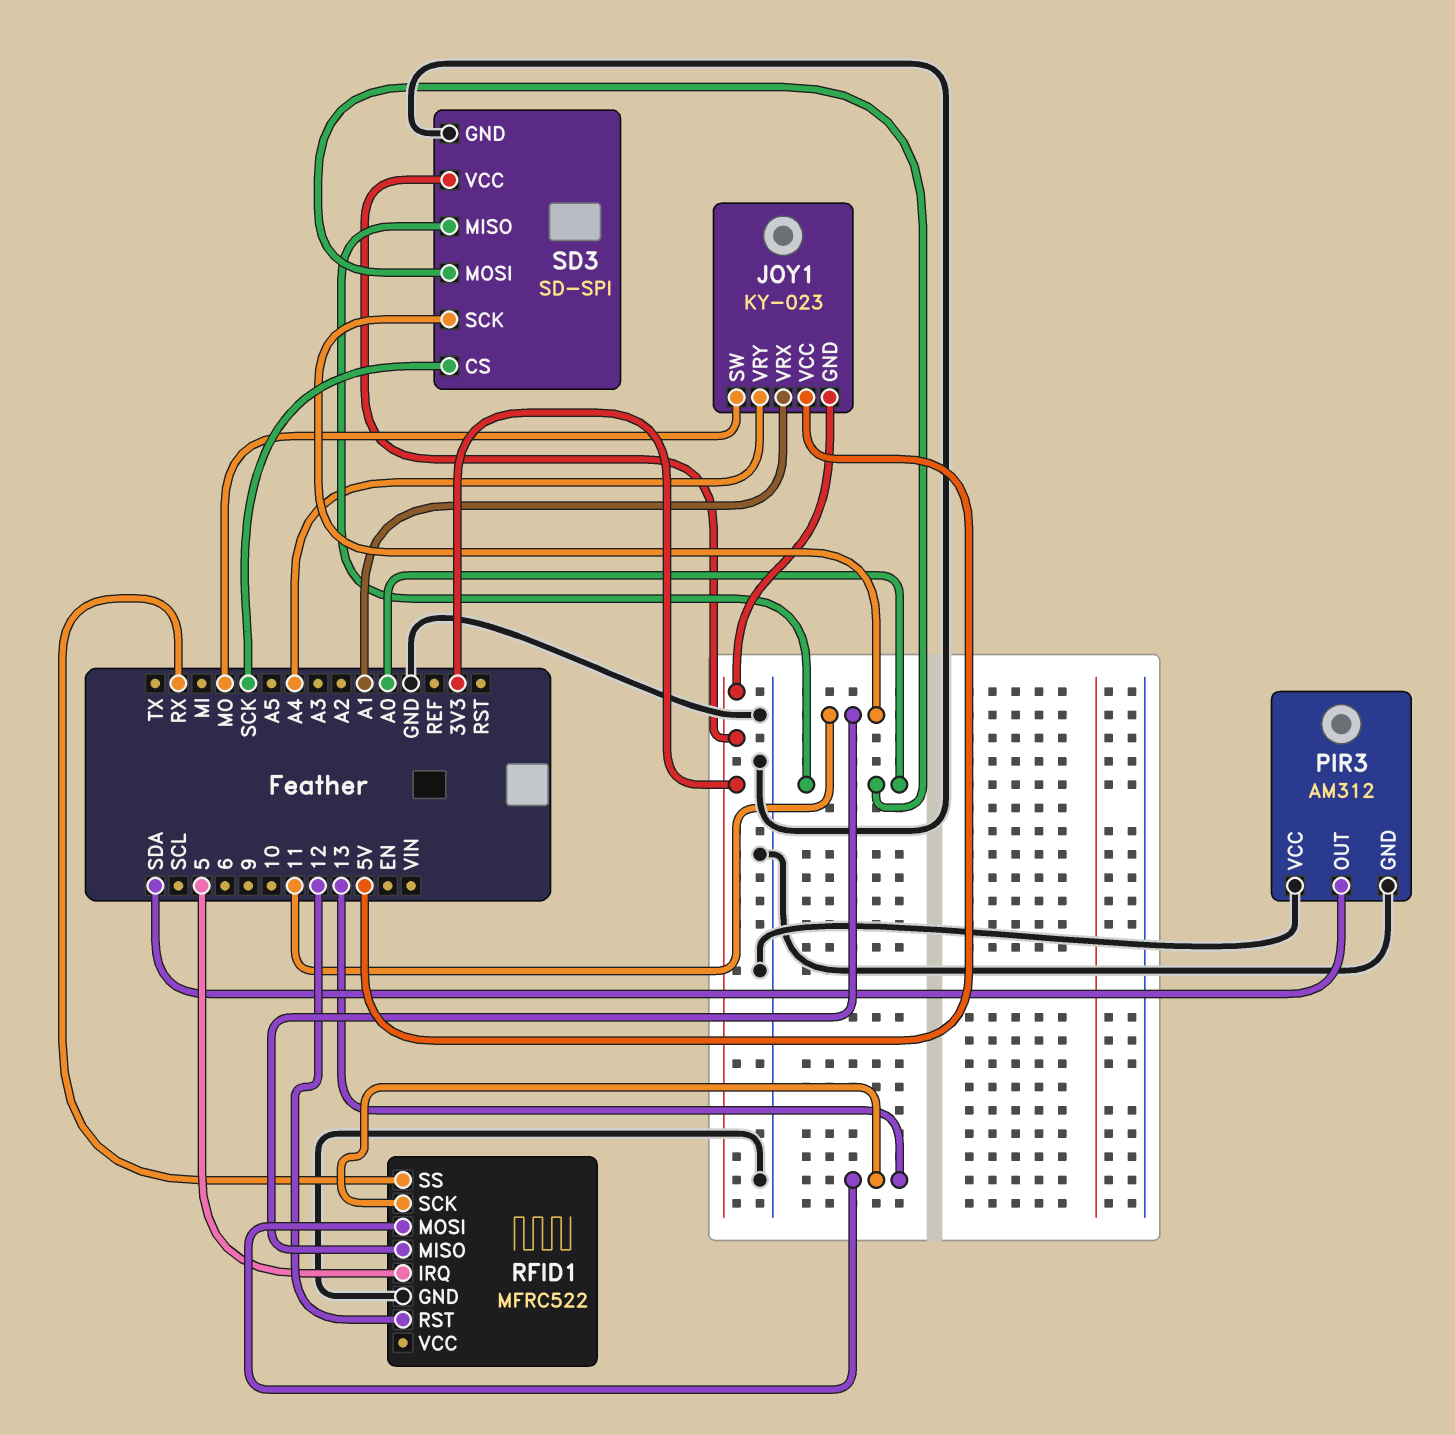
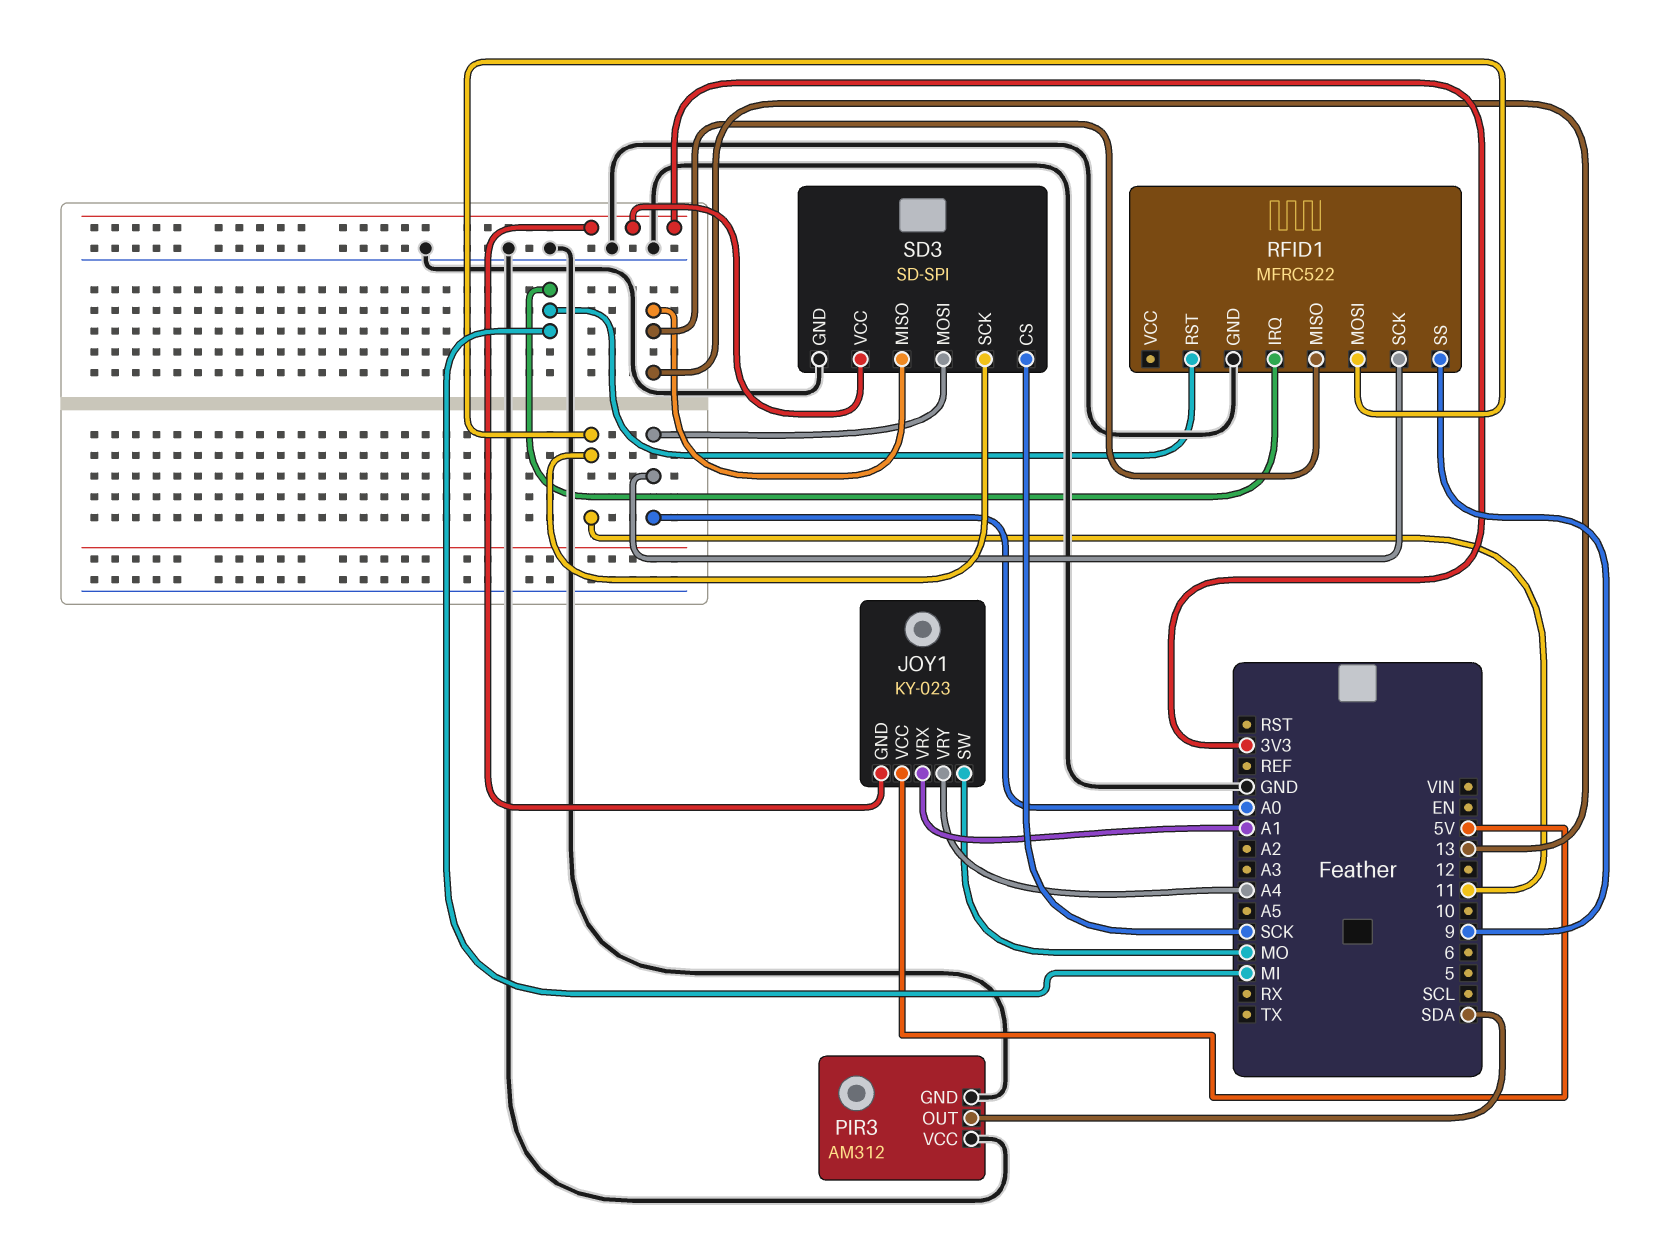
RFID1 pin IRQ: 5 -> MI
RFID1 pin MISO: 11 -> 13
RFID1 pin MOSI: 13 -> 11
RFID1 pin RST: 12 -> MI
RFID1 pin SCK: 13 -> A0
RFID1 pin SS: RX -> 9
SD3 pin MISO: A0 -> 13

